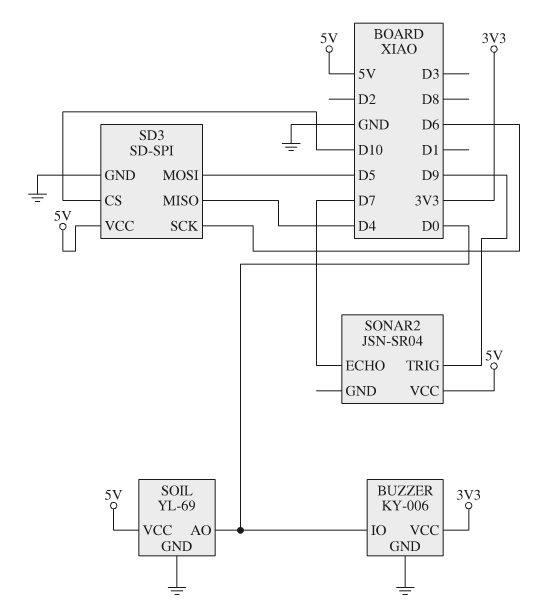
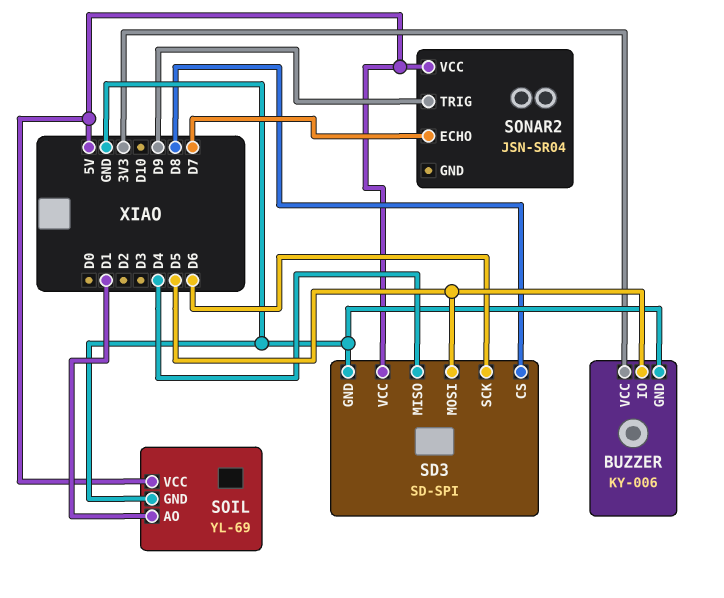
BUZZER pin IO: D0 -> D5
SD3 pin CS: D10 -> D8
SOIL pin AO: D0 -> D1

